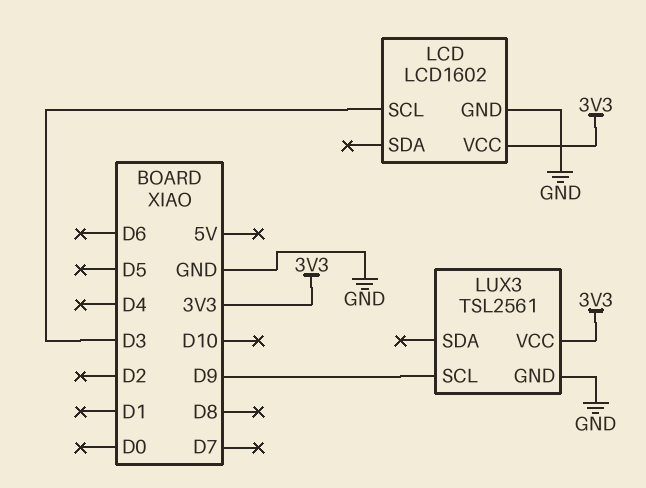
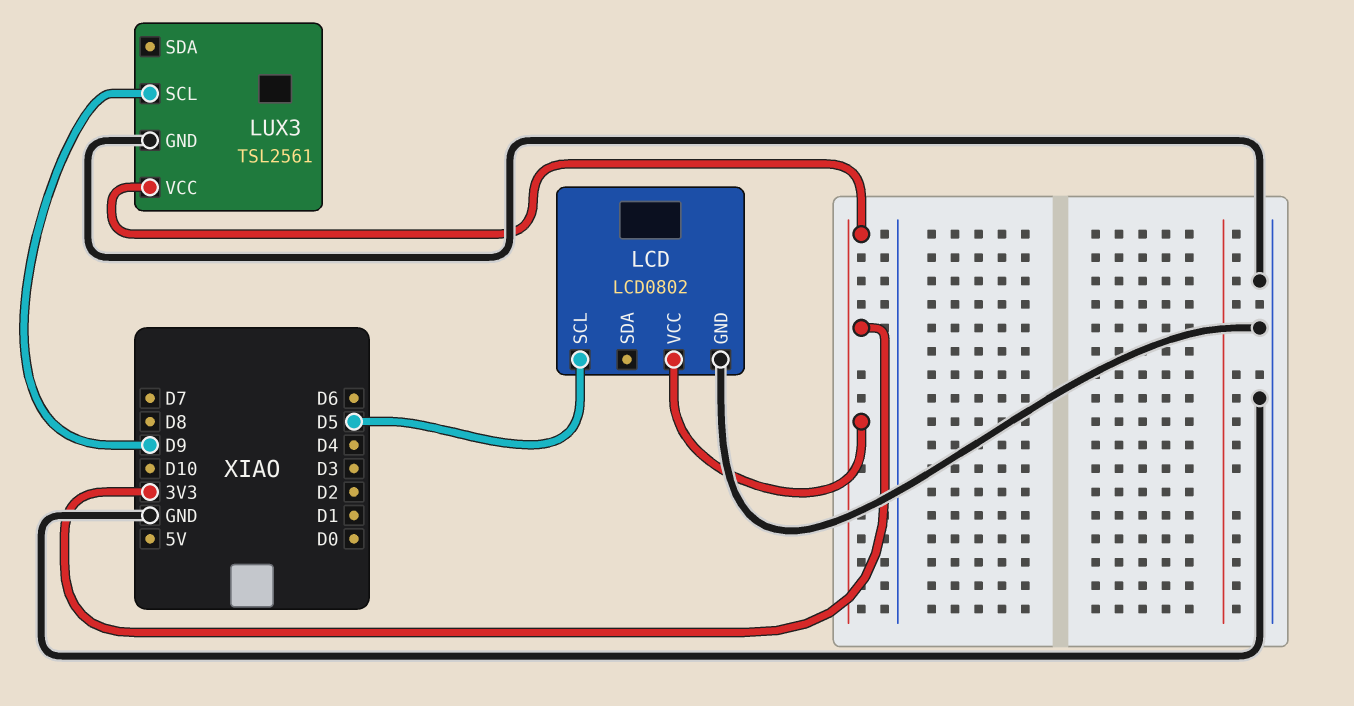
LCD: LCD1602 -> LCD0802
LCD pin SCL: D3 -> D5

